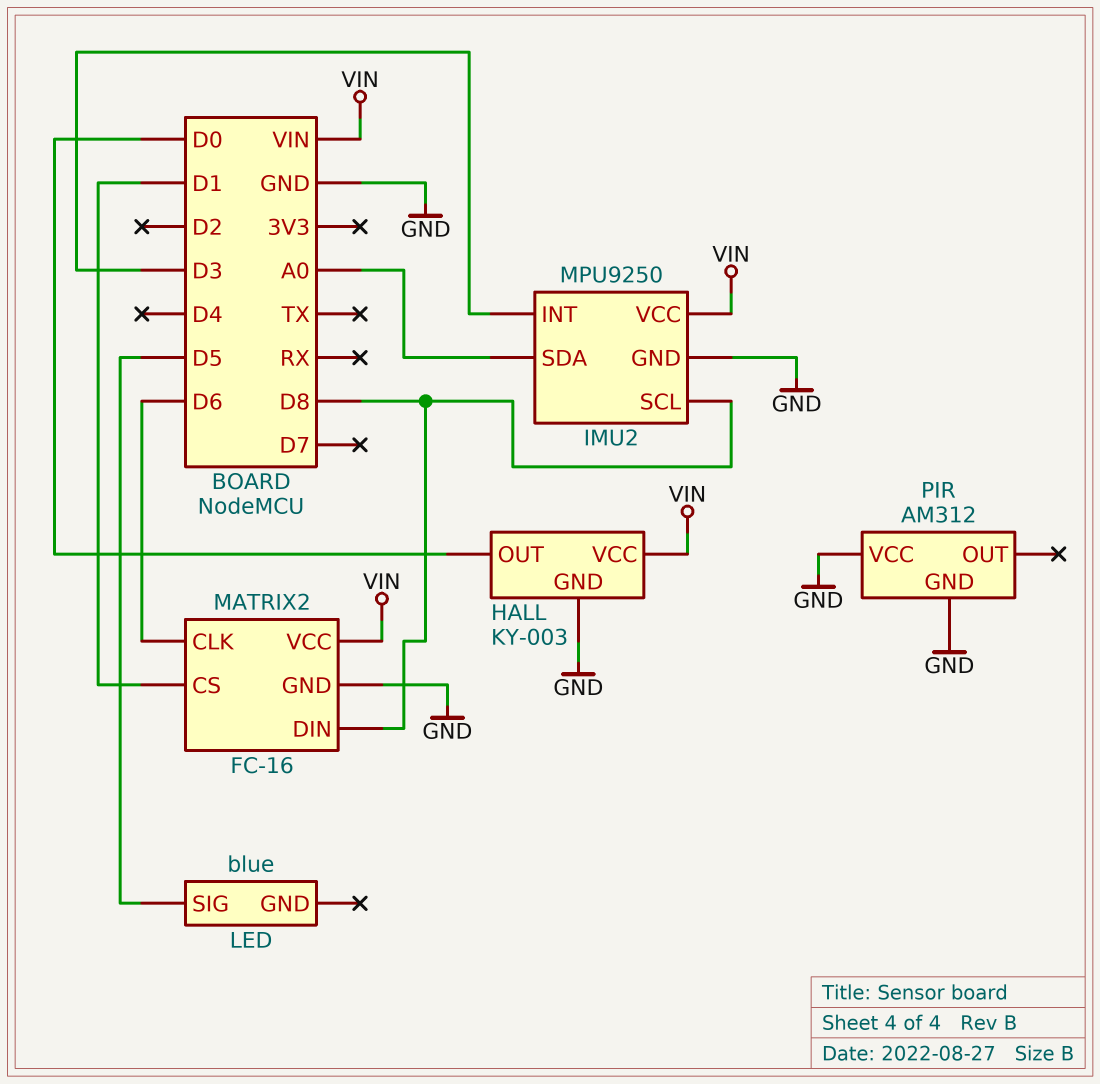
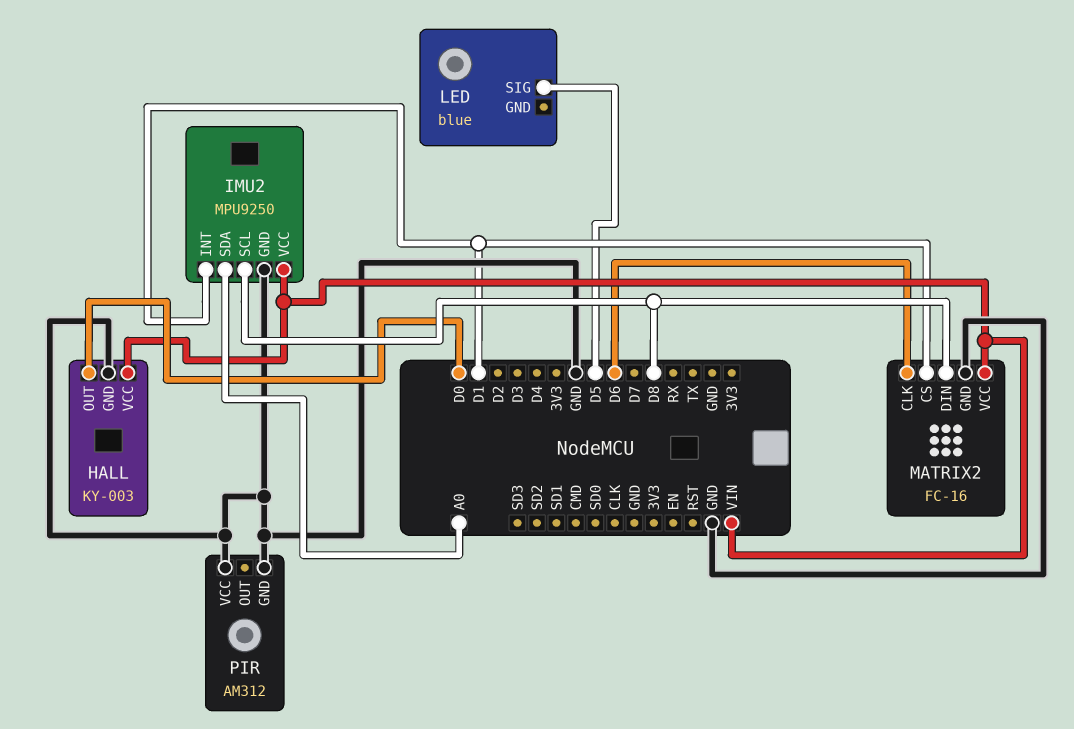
IMU2 pin INT: D3 -> D1

